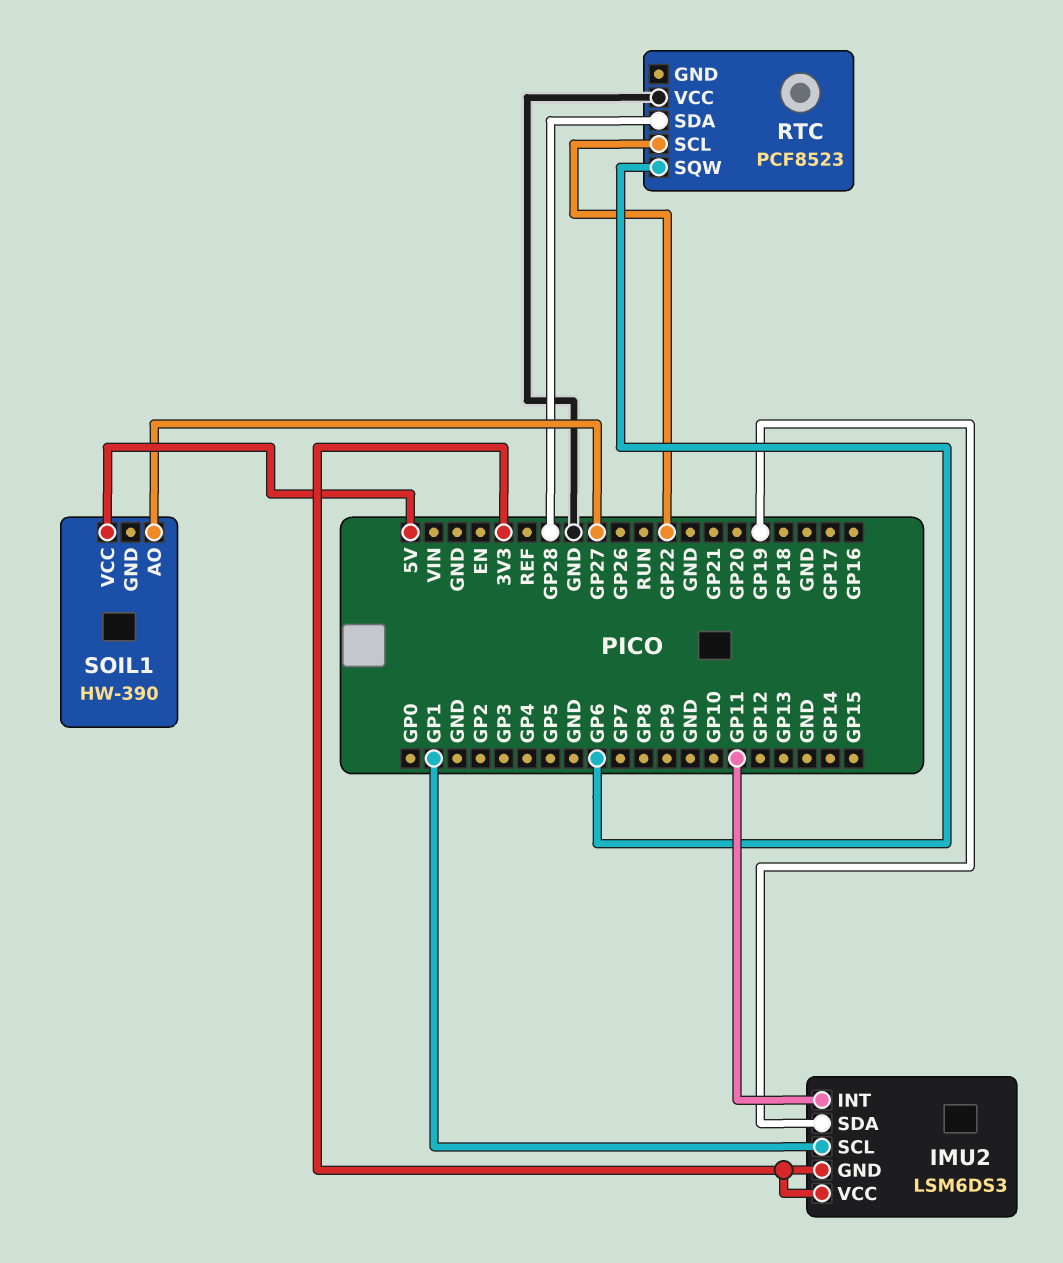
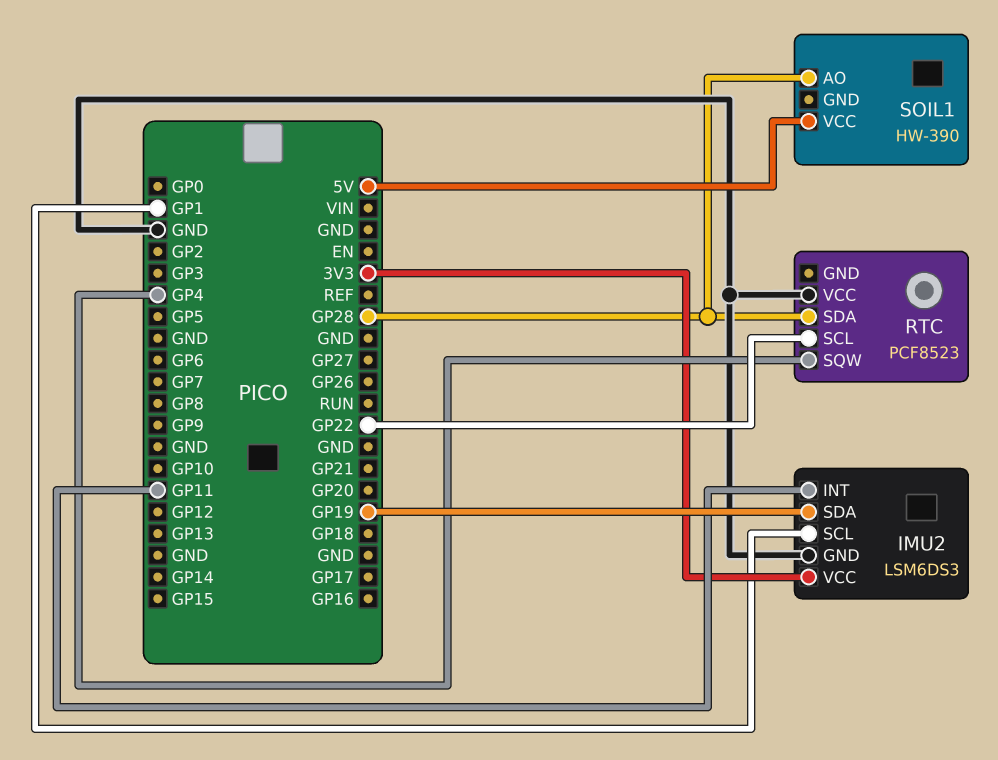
IMU2 pin GND: 3V3 -> GND
RTC pin SQW: GP6 -> GP4
SOIL1 pin AO: GP27 -> GP28

